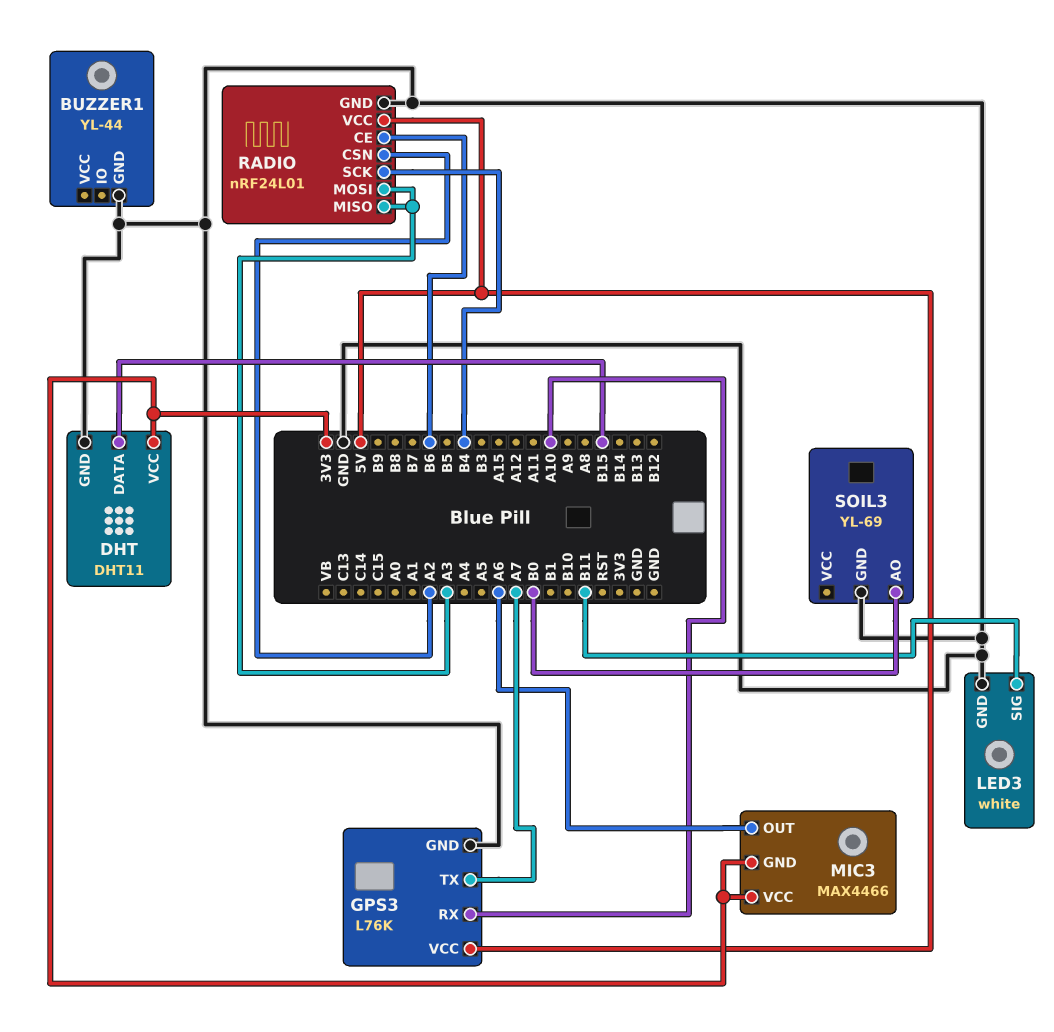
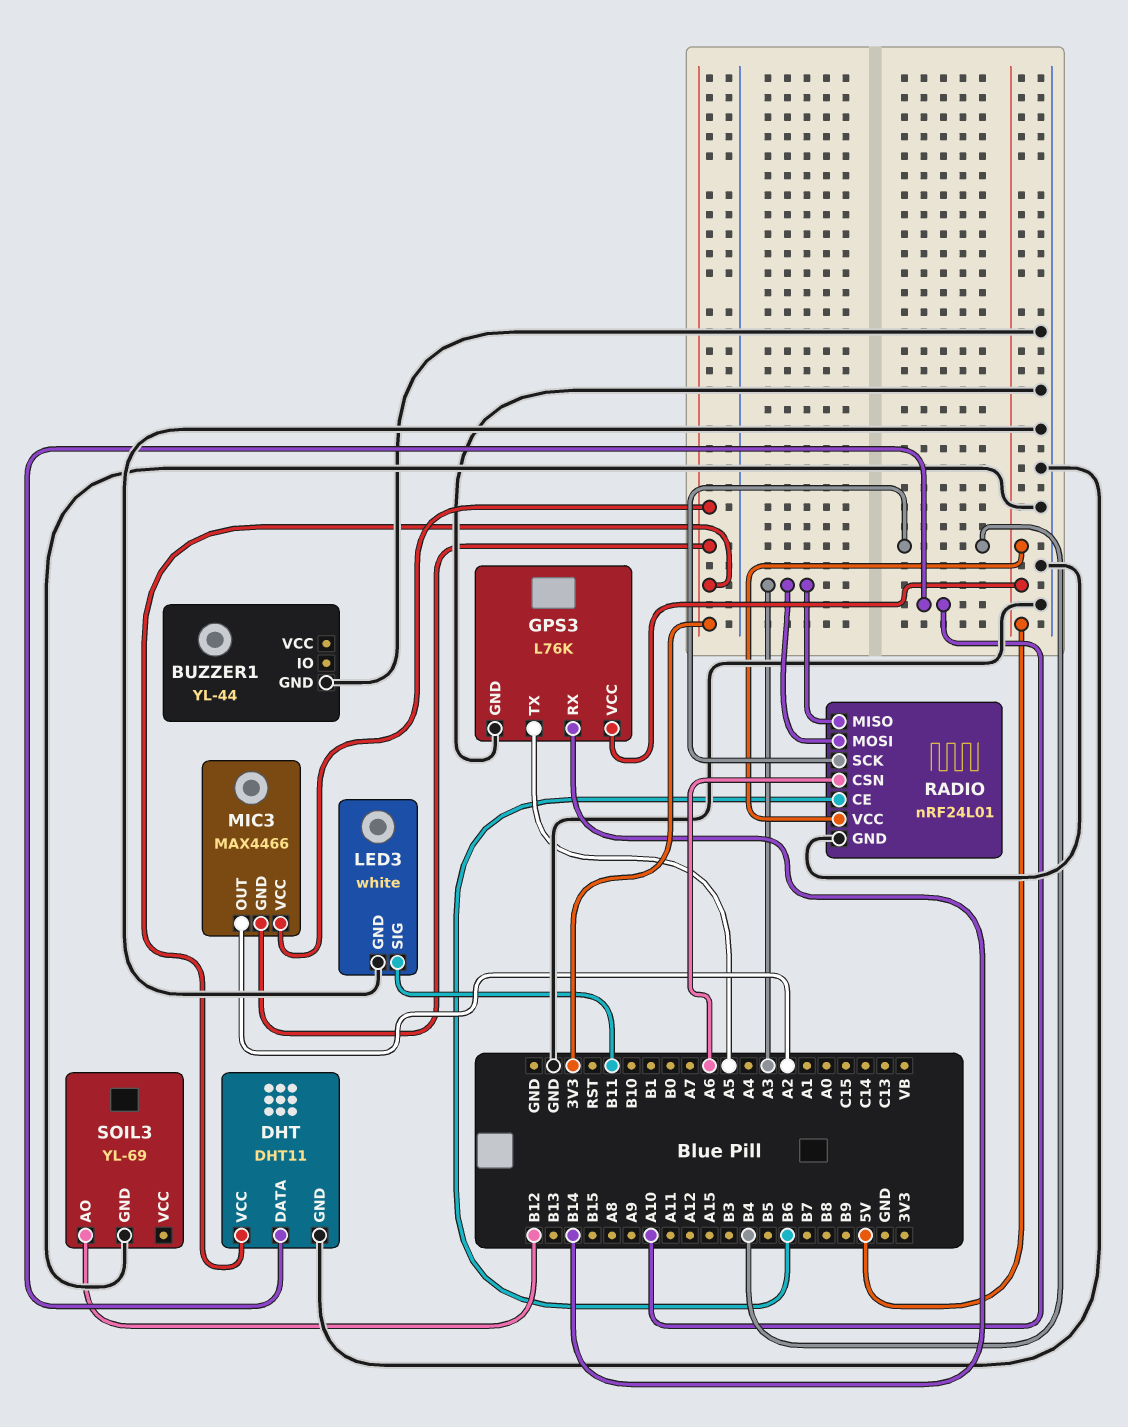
DHT pin DATA: B15 -> A10
GPS3 pin RX: A10 -> B14
GPS3 pin TX: A7 -> A5
MIC3 pin OUT: A6 -> A2
RADIO pin CSN: A2 -> A6
SOIL3 pin AO: B0 -> B12

